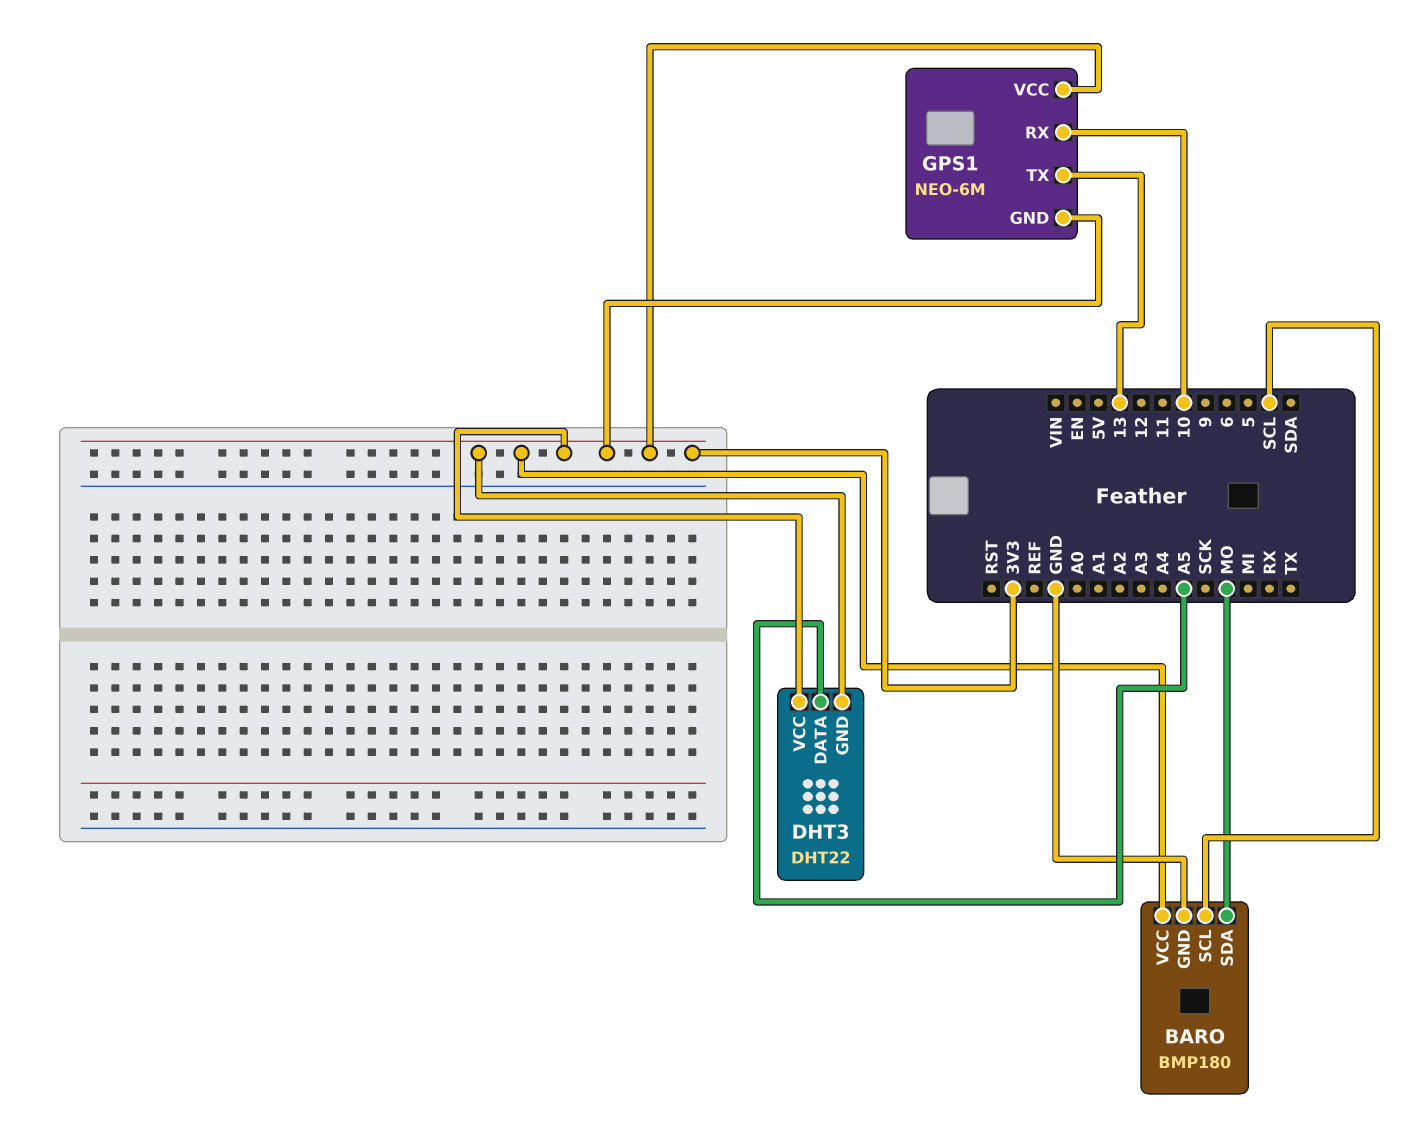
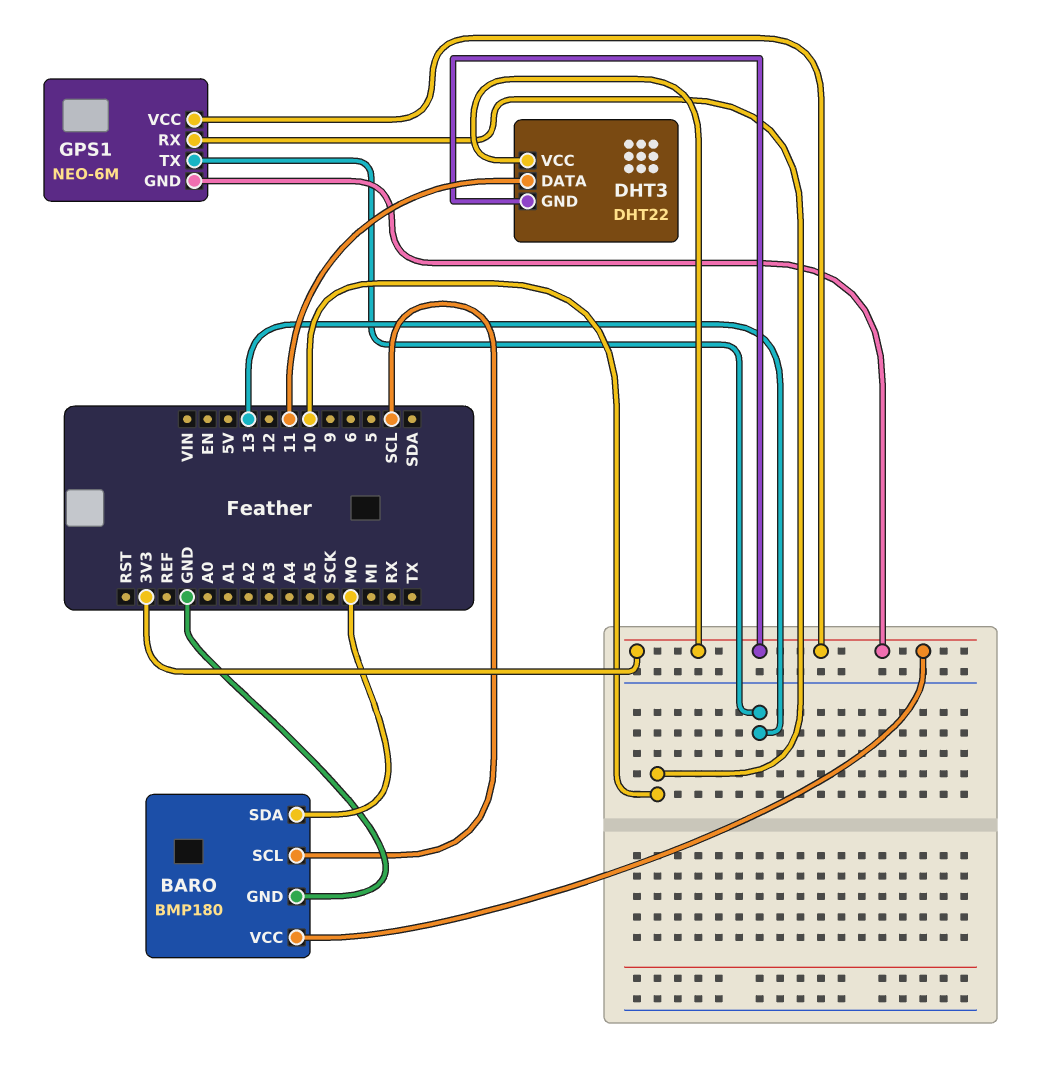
DHT3 pin DATA: A5 -> 11

